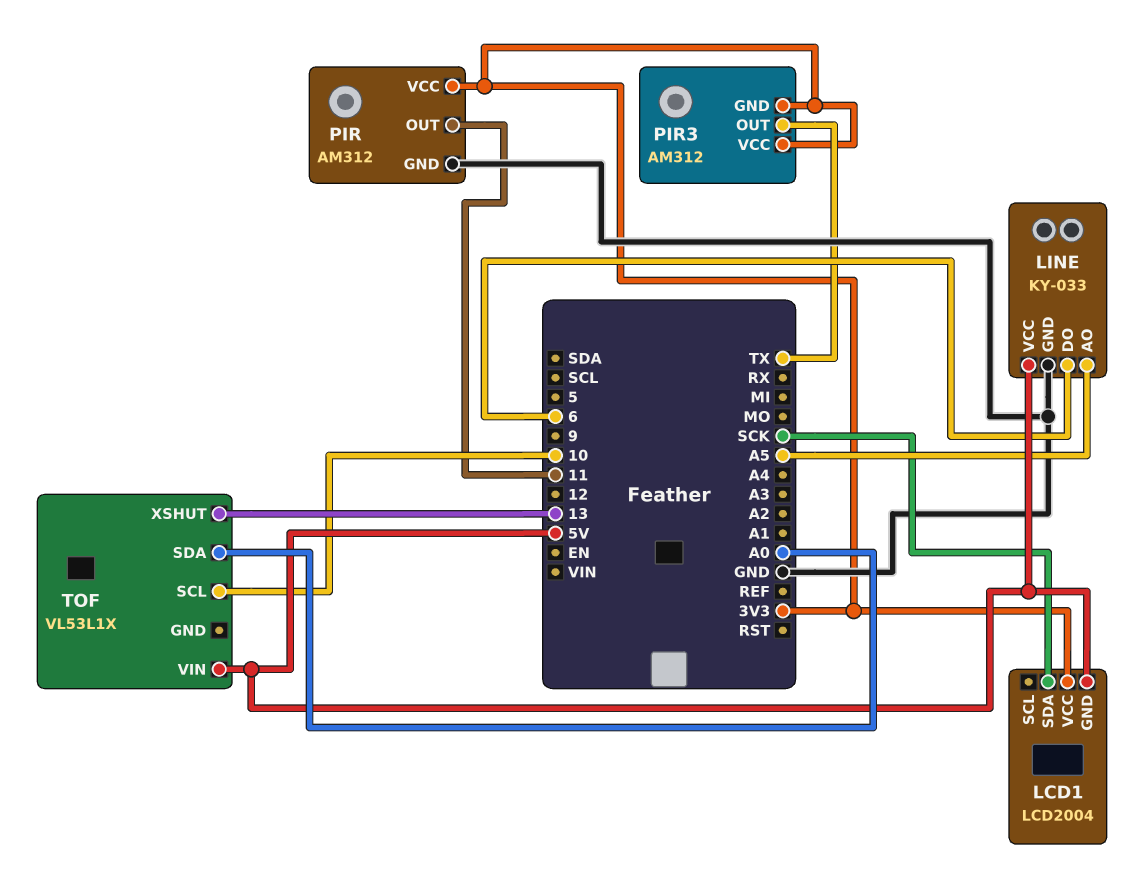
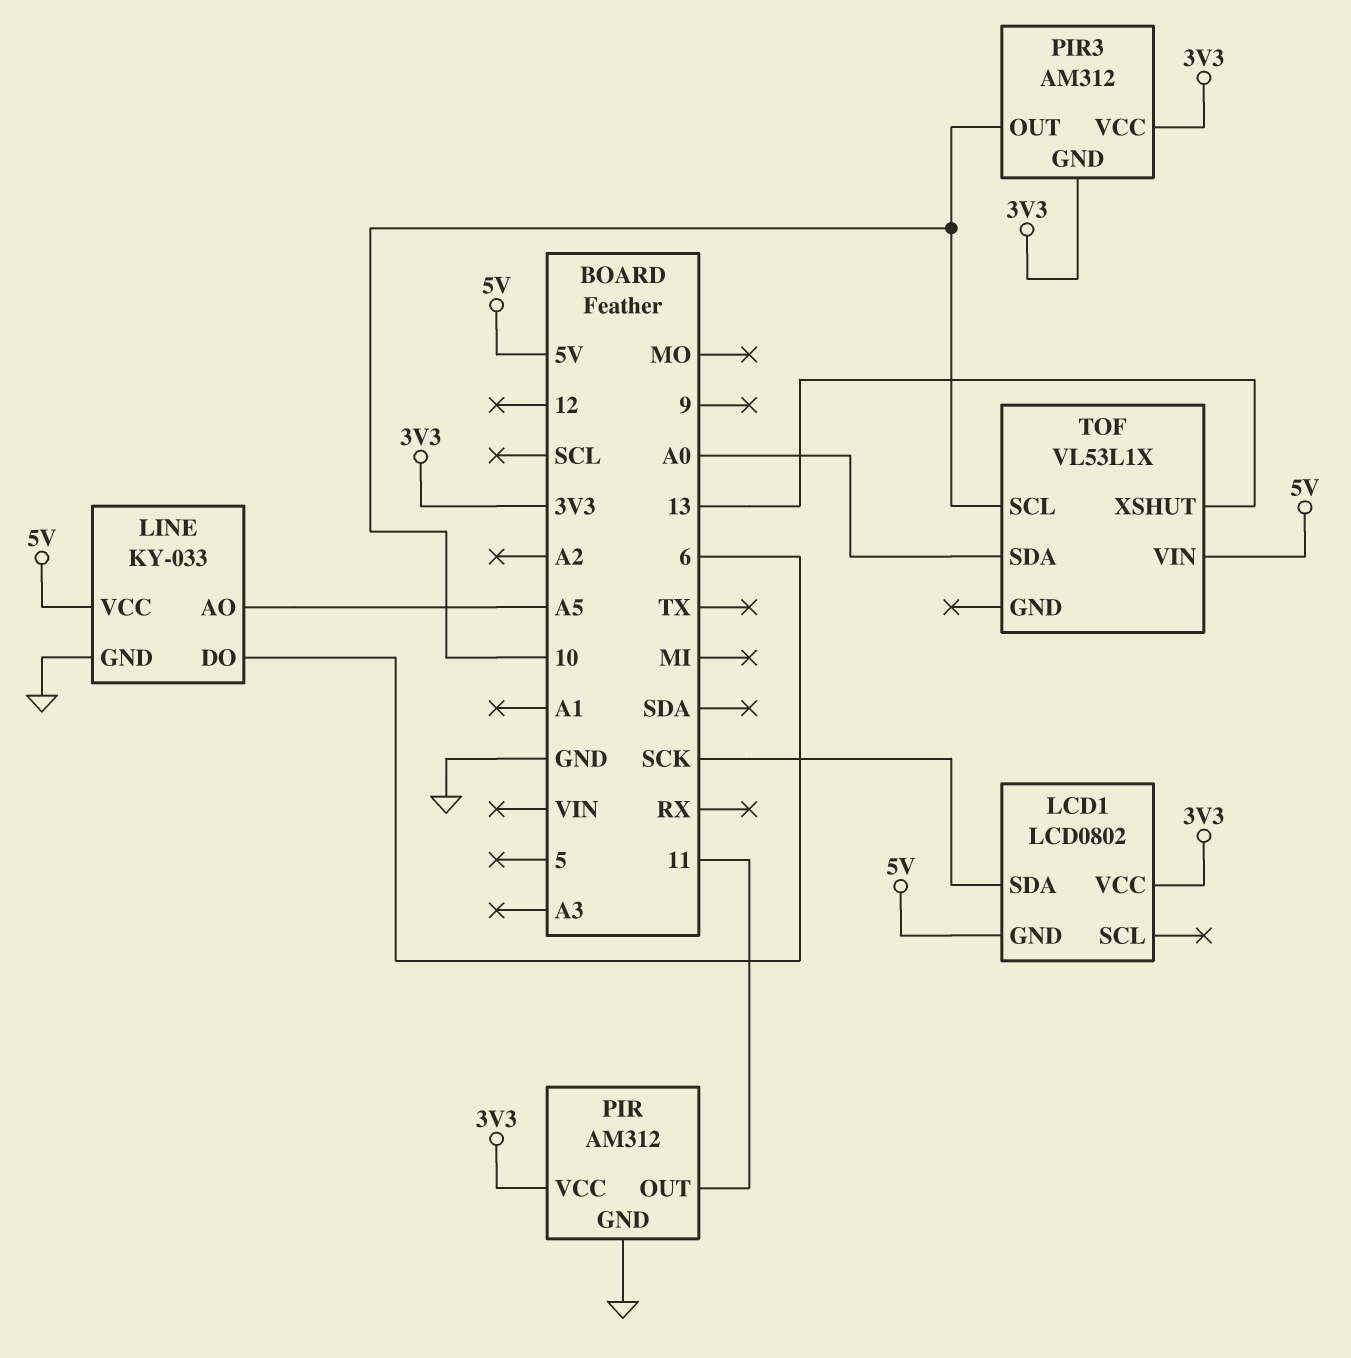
LCD1: LCD2004 -> LCD0802
PIR3 pin OUT: TX -> 10

